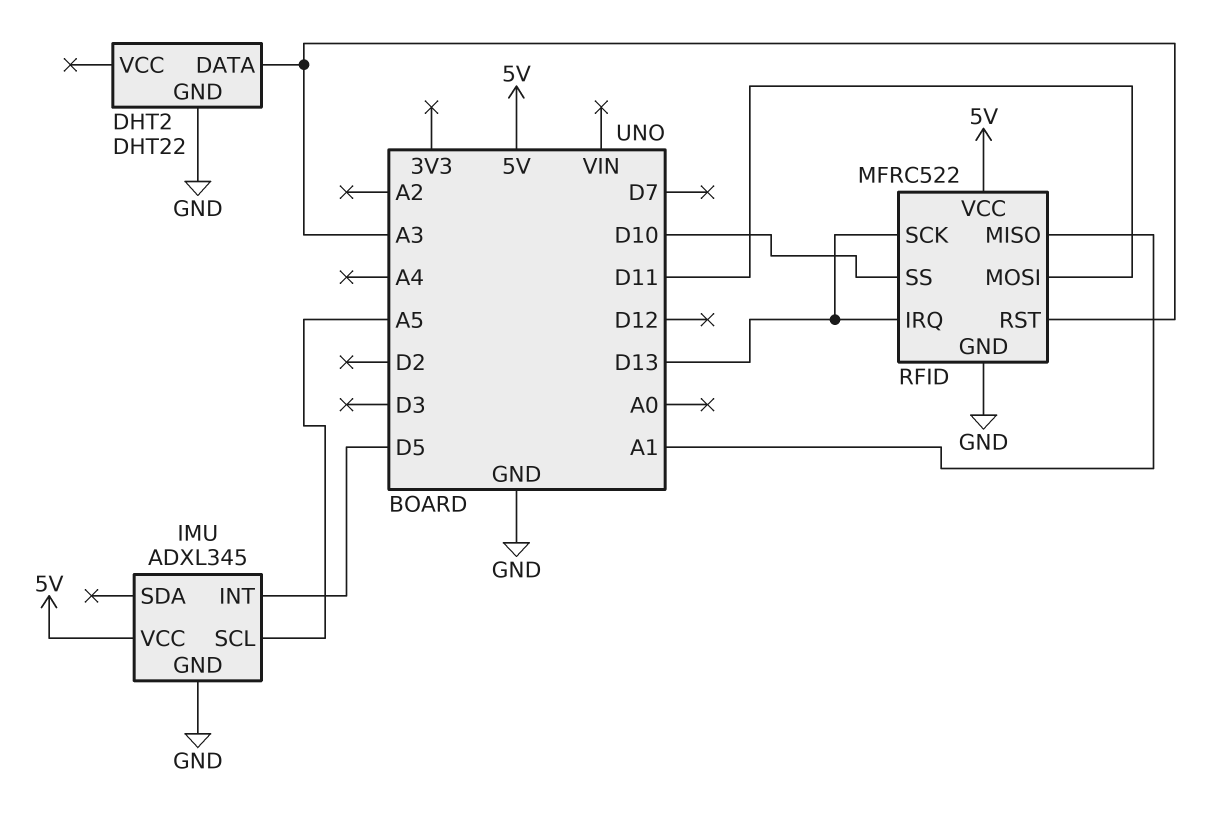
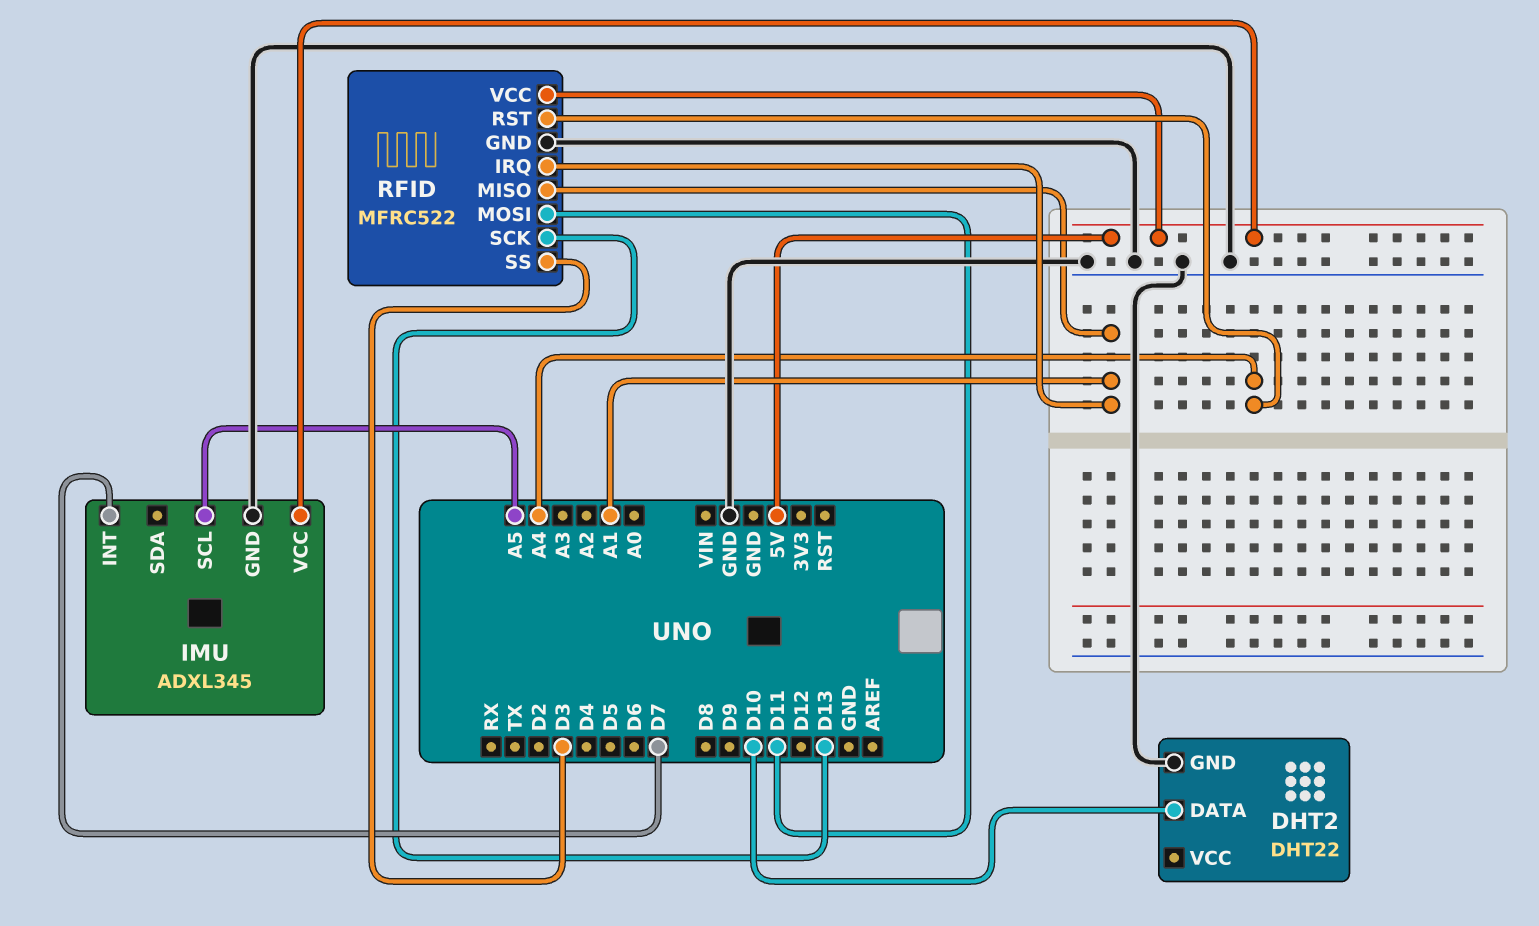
DHT2 pin DATA: A3 -> D10
IMU pin INT: D5 -> D7
RFID pin IRQ: D13 -> A1
RFID pin RST: A3 -> A4
RFID pin SS: D10 -> D3

